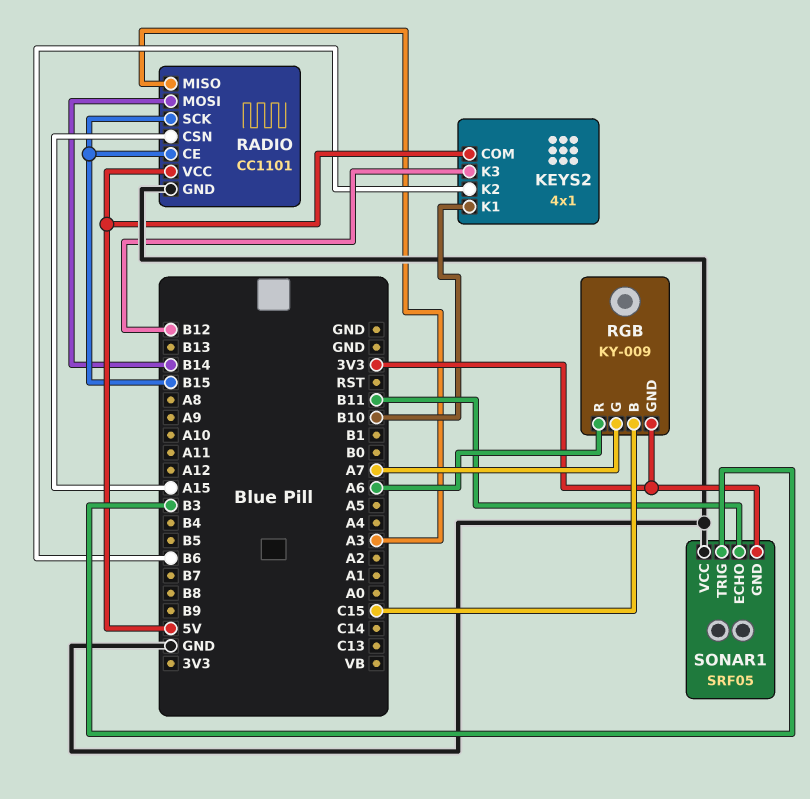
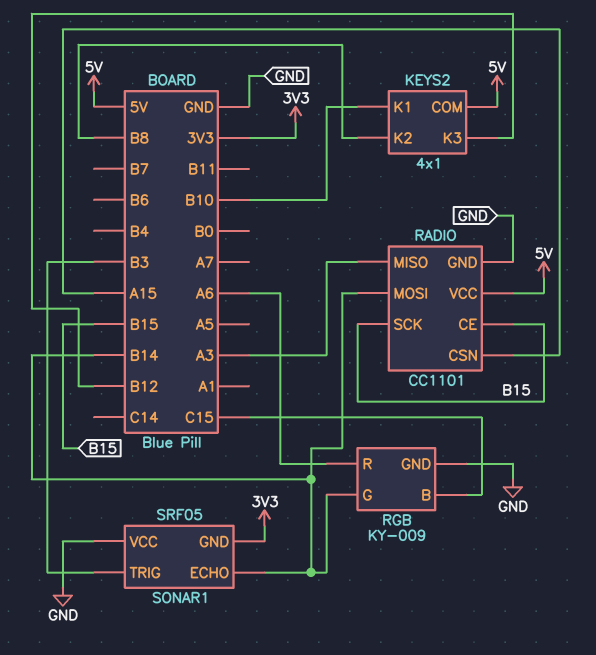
KEYS2 pin K2: B6 -> B8
RGB pin G: A7 -> B14
RGB pin GND: 3V3 -> GND
SONAR1 pin ECHO: B11 -> B14

